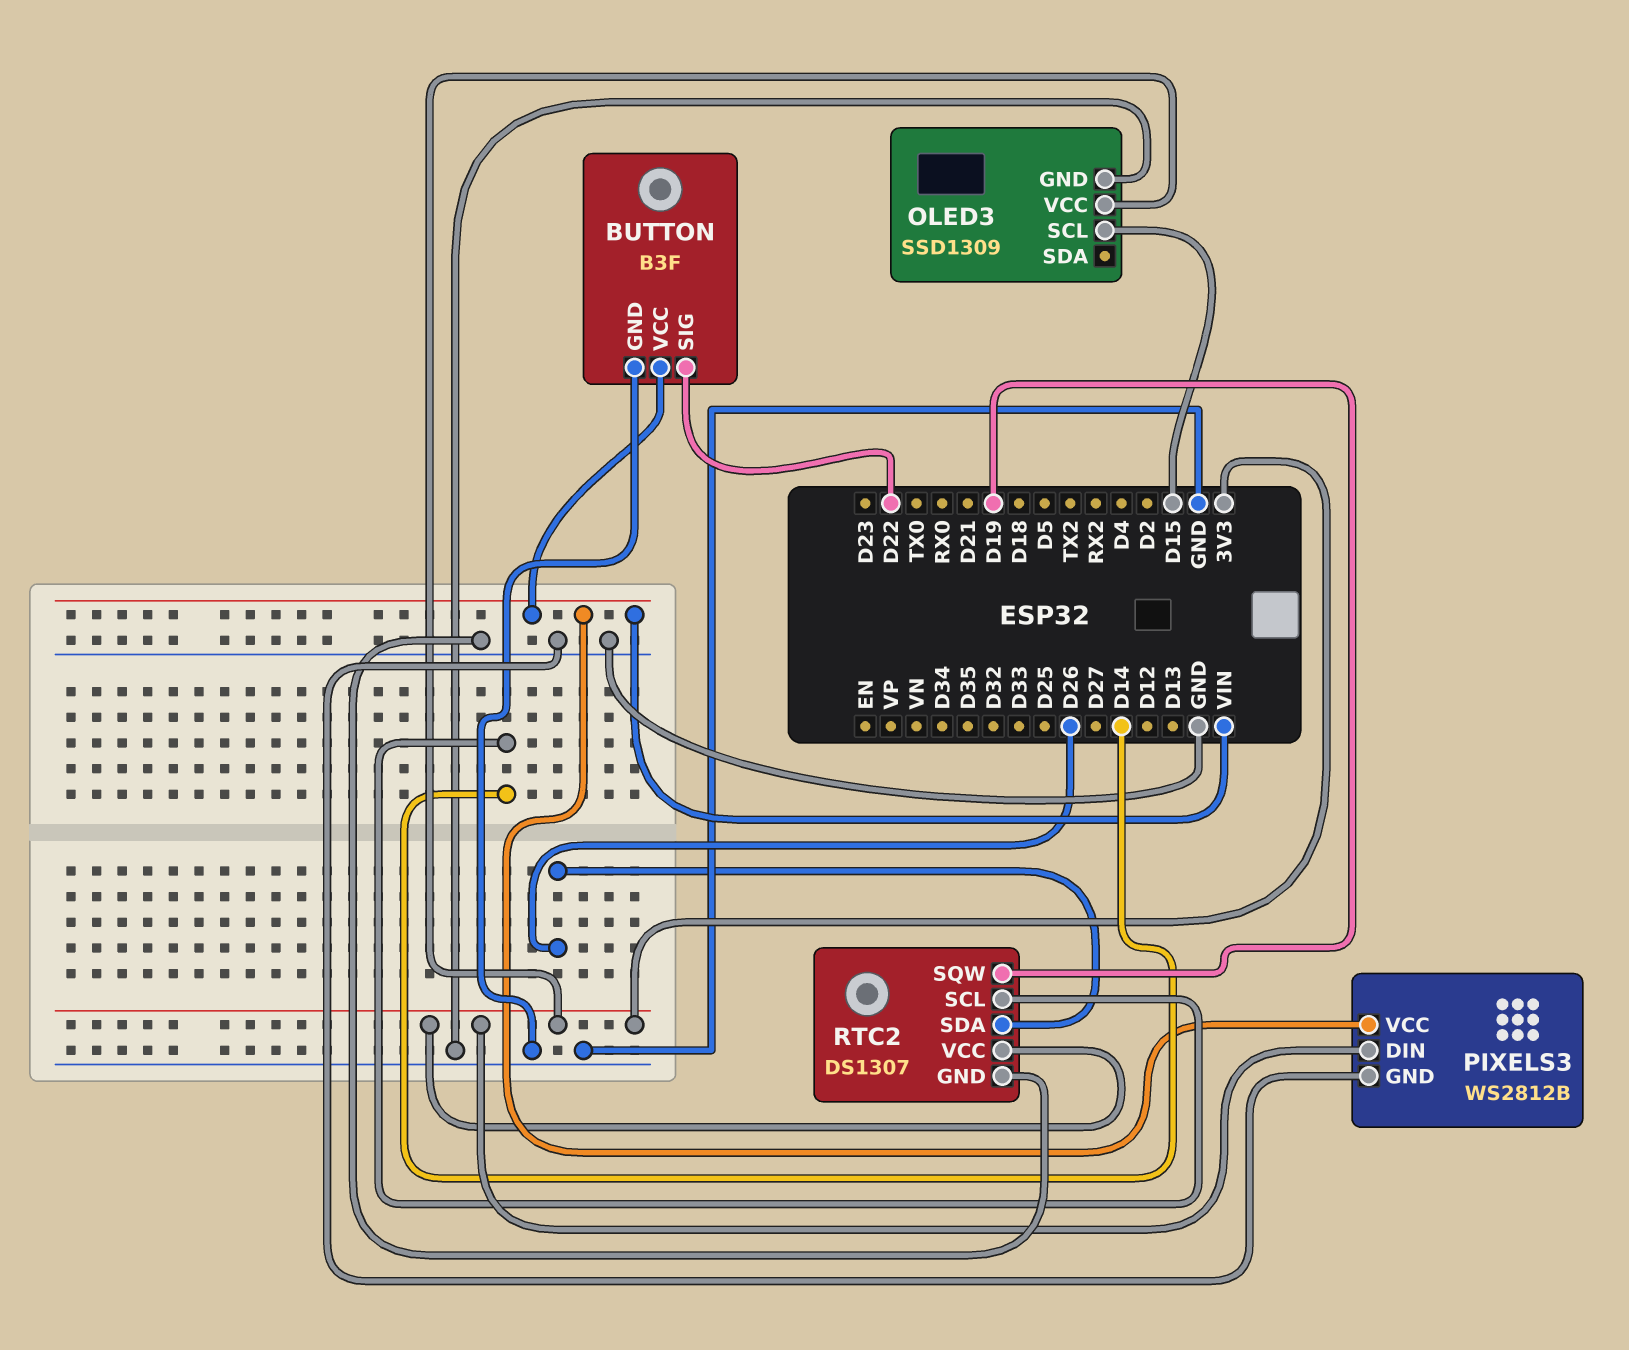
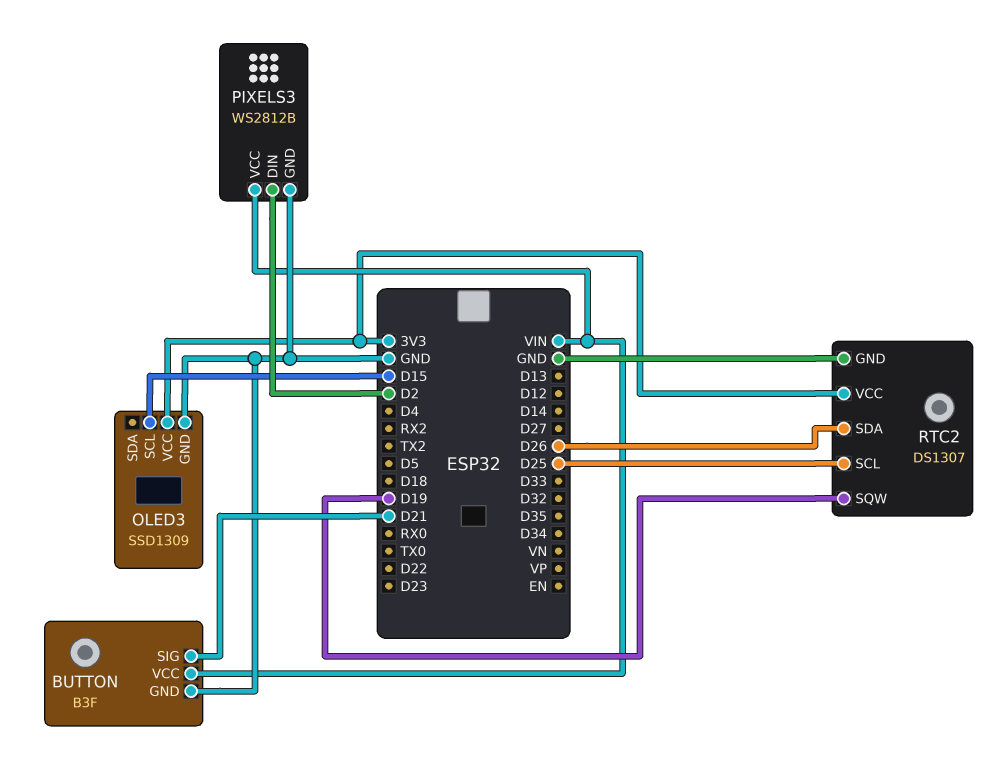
BUTTON pin SIG: D22 -> D21
PIXELS3 pin DIN: 3V3 -> D2
RTC2 pin SCL: D14 -> D25

